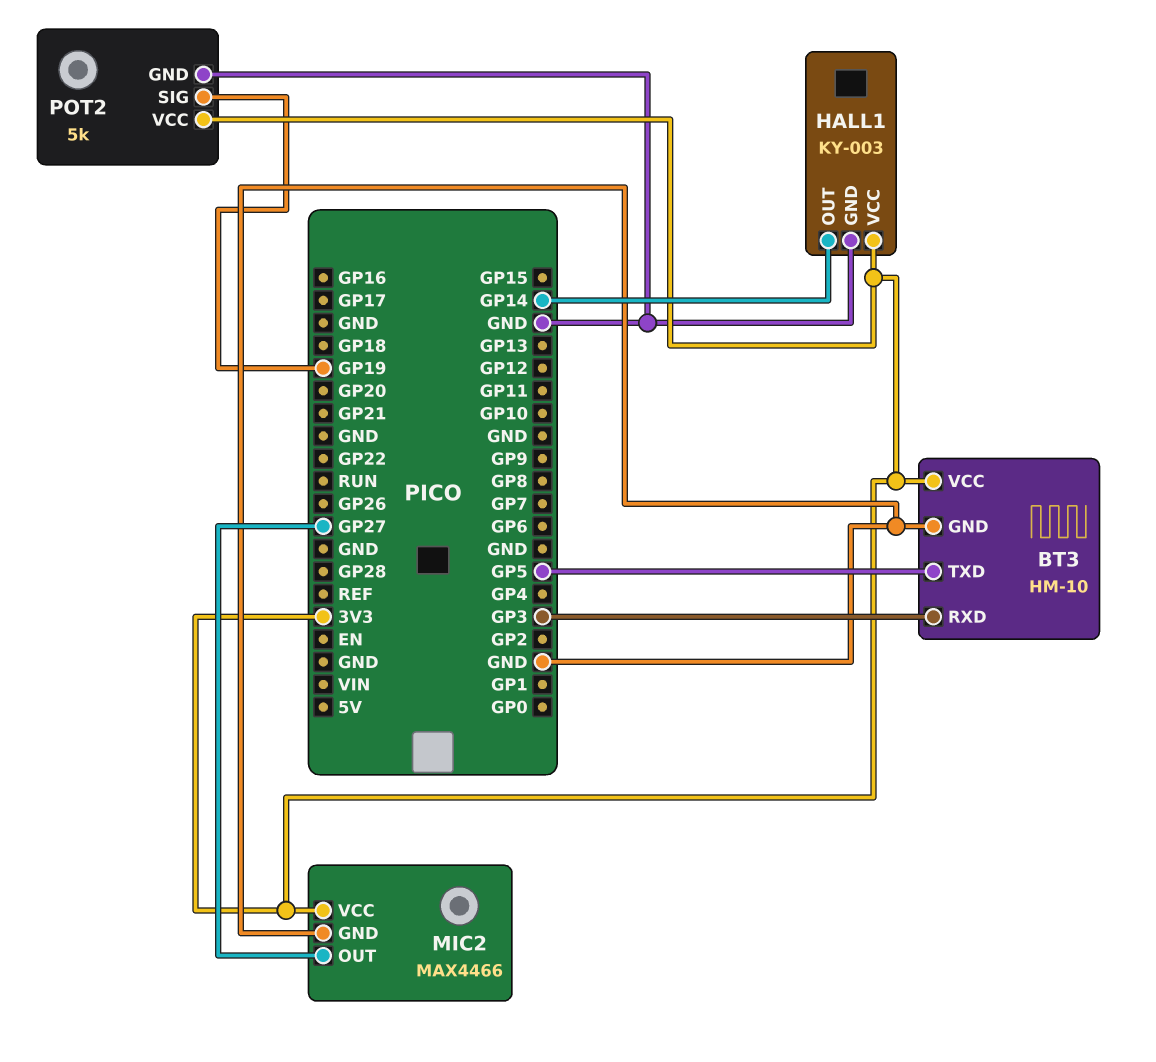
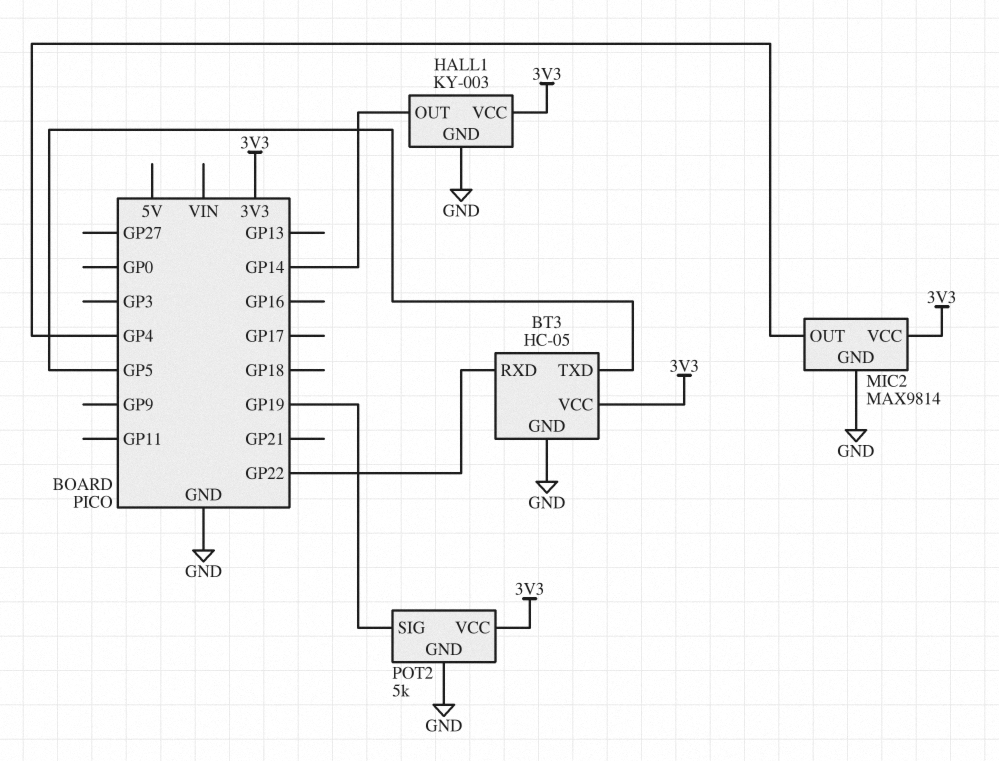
BT3: HM-10 -> HC-05
BT3 pin RXD: GP3 -> GP22
MIC2: MAX4466 -> MAX9814
MIC2 pin OUT: GP27 -> GP4

